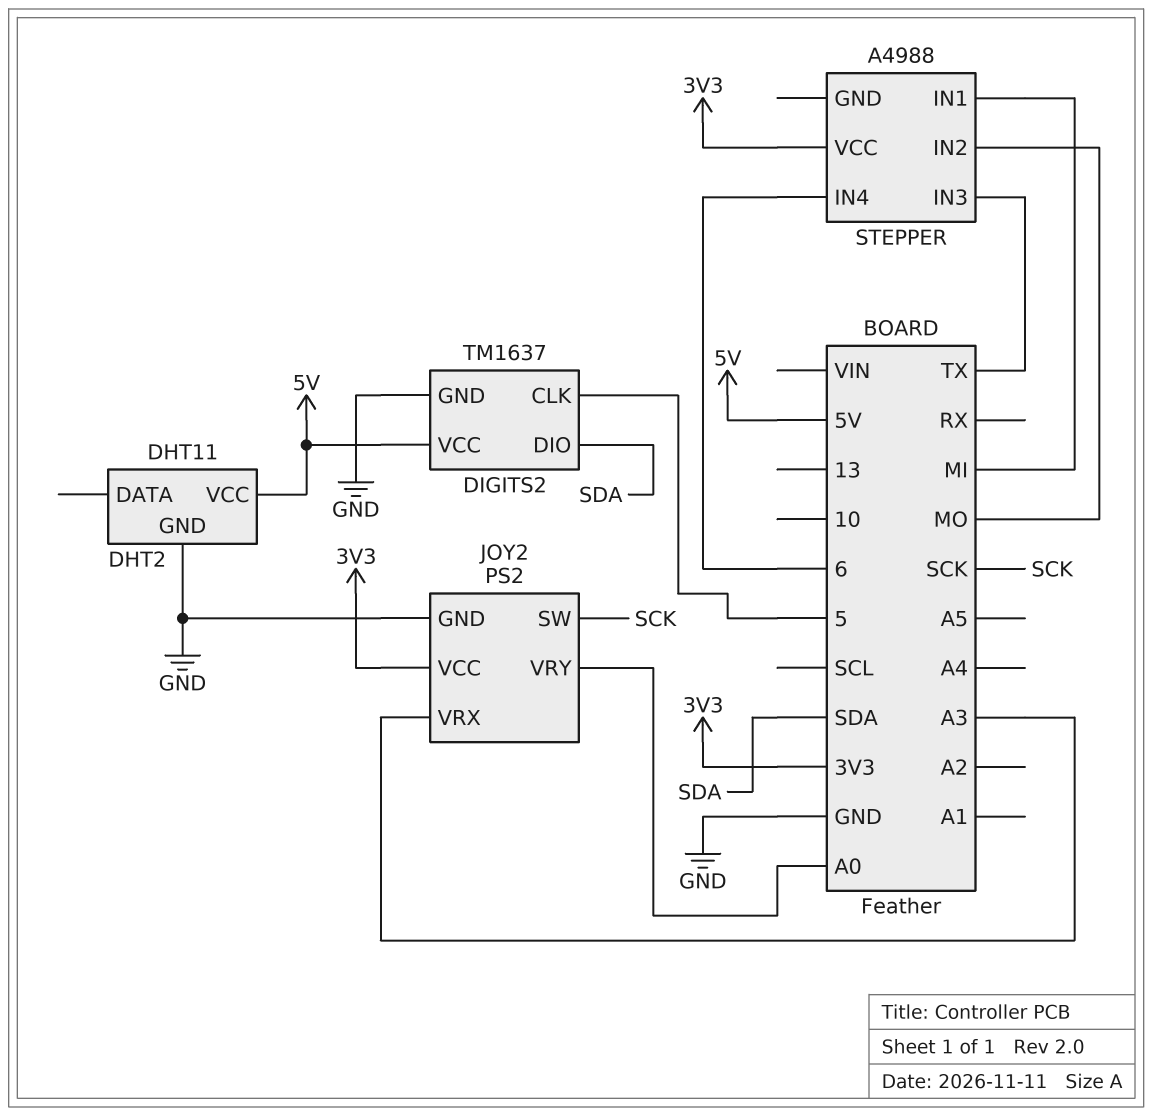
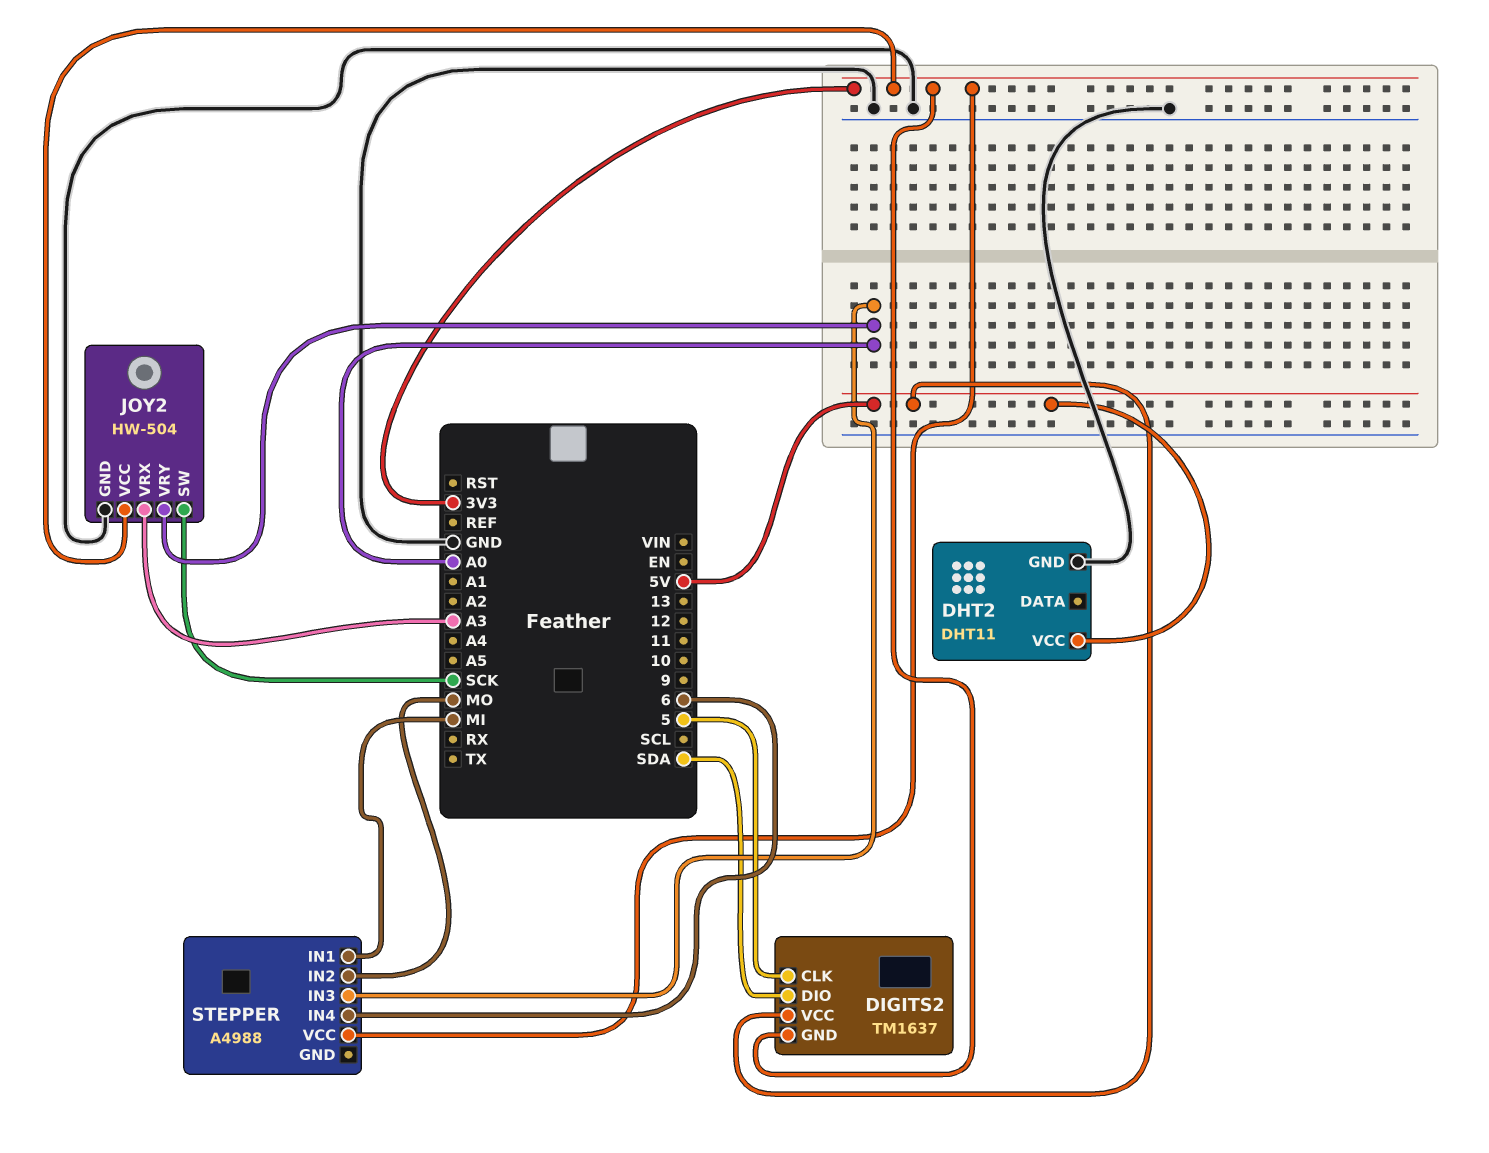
DIGITS2 pin GND: GND -> 3V3
JOY2: PS2 -> HW-504
STEPPER pin IN3: TX -> A0

